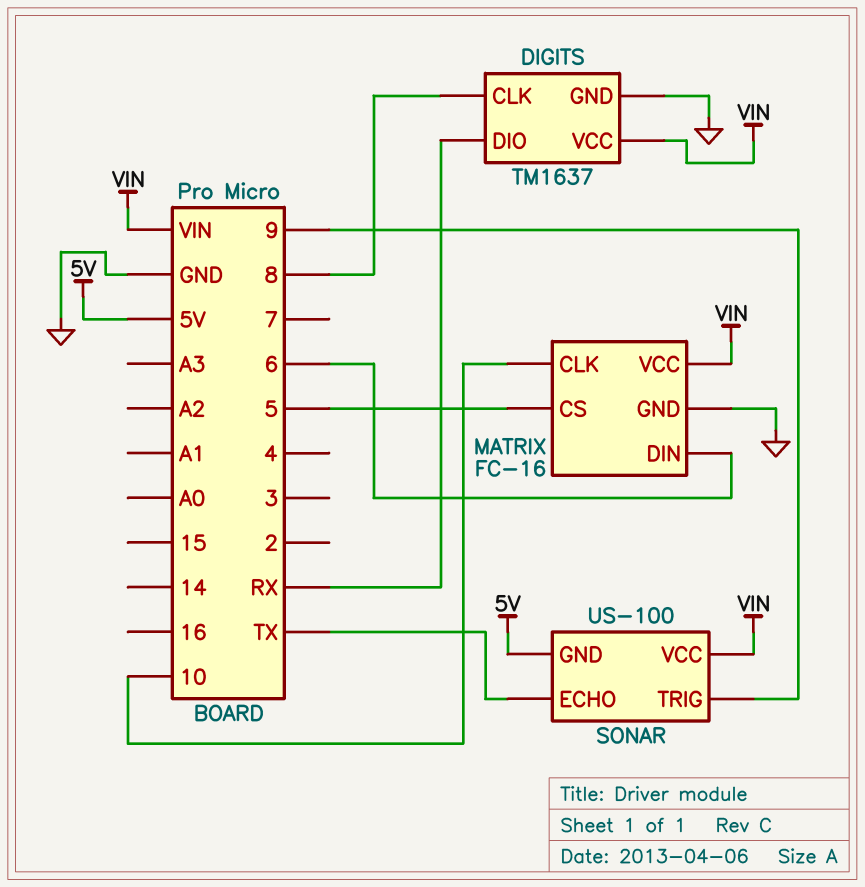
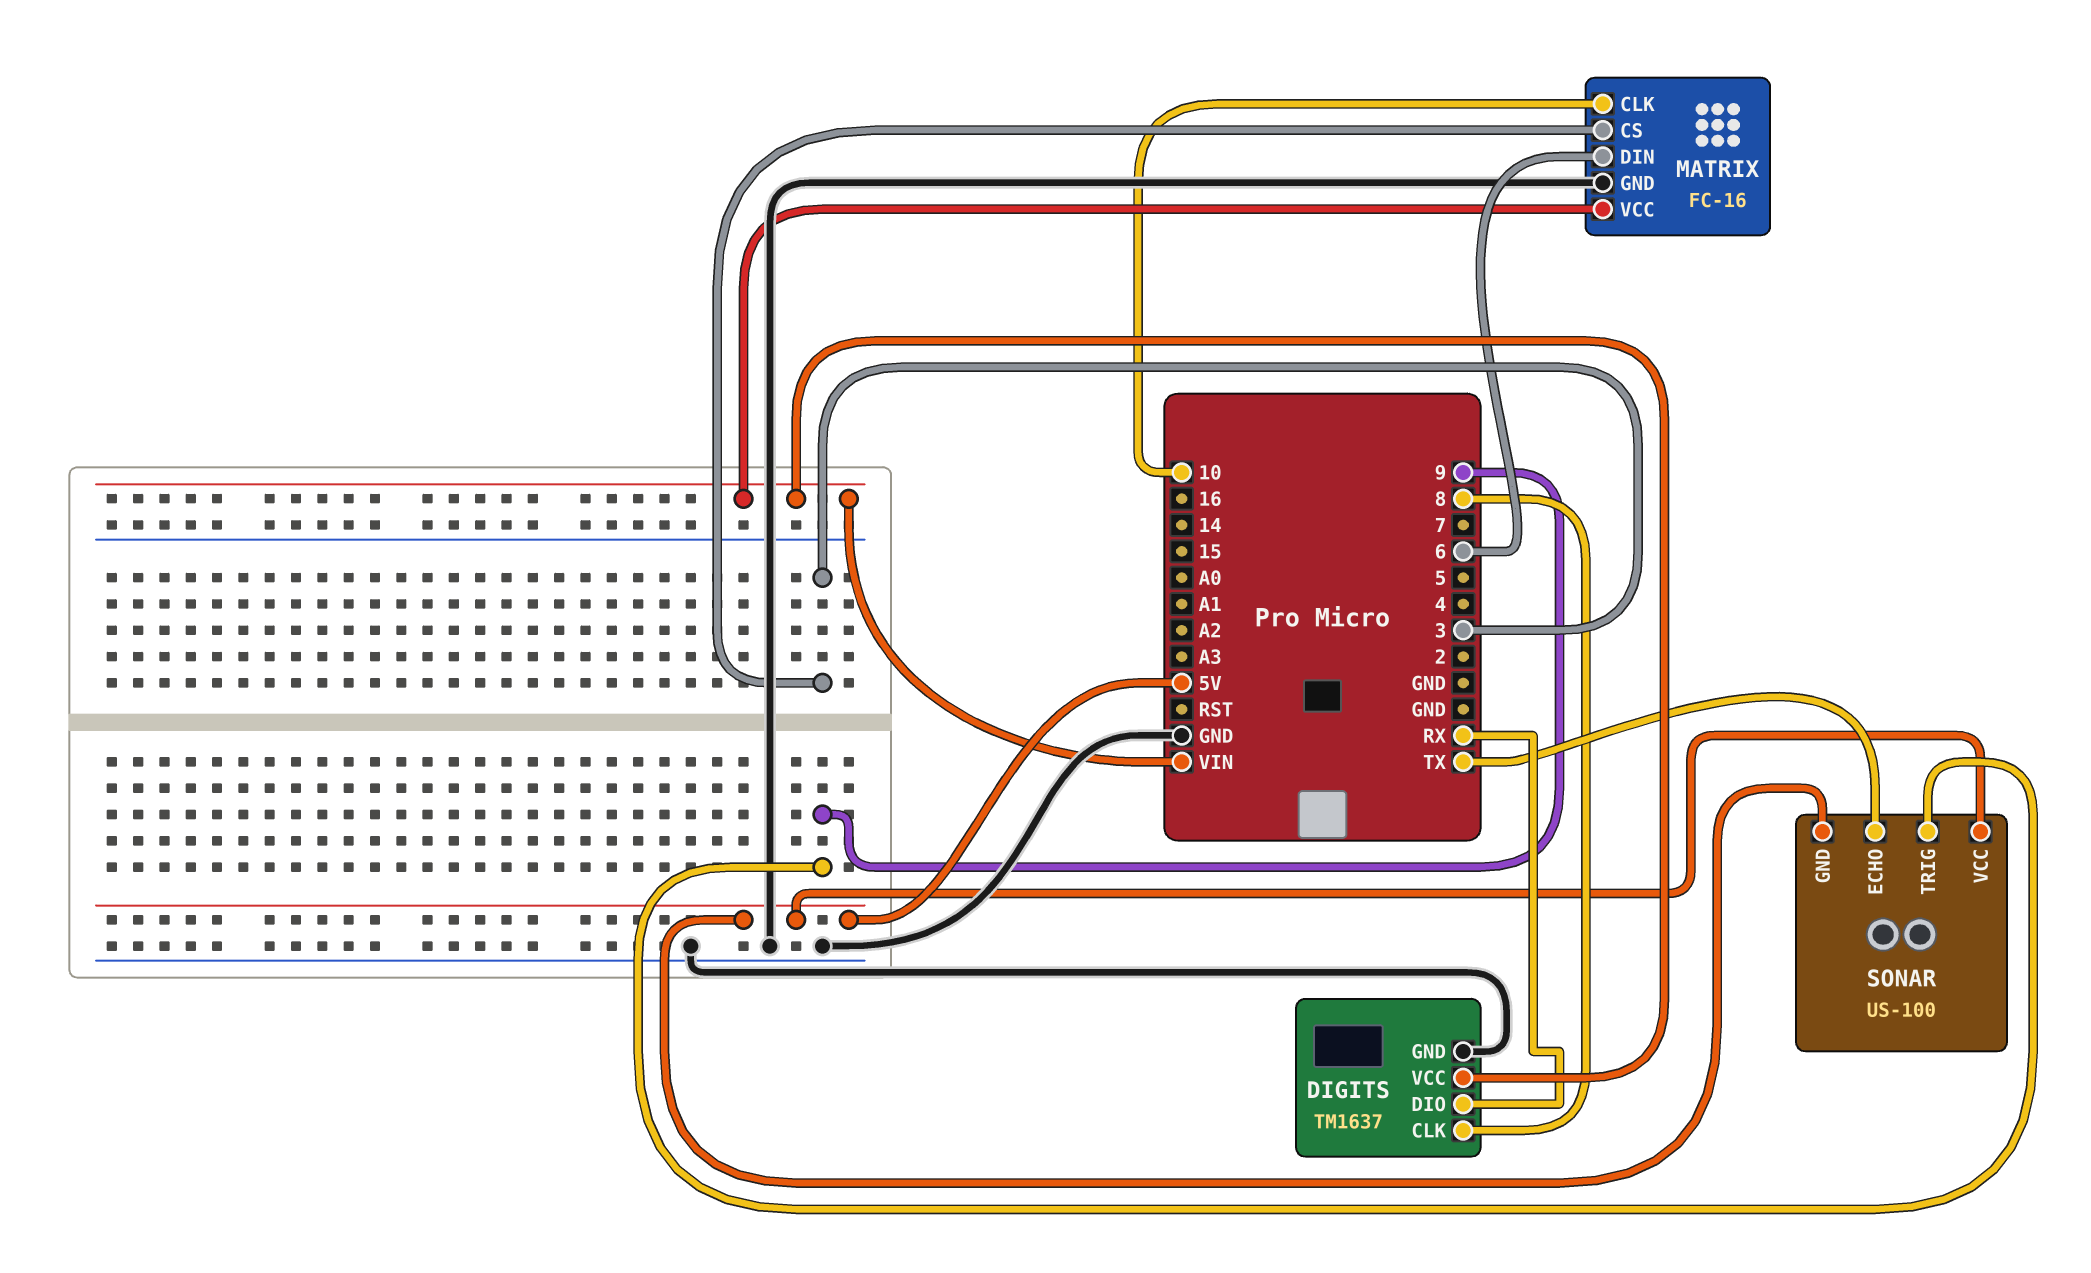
MATRIX pin CS: 5 -> 3
SONAR pin VCC: VIN -> 5V

